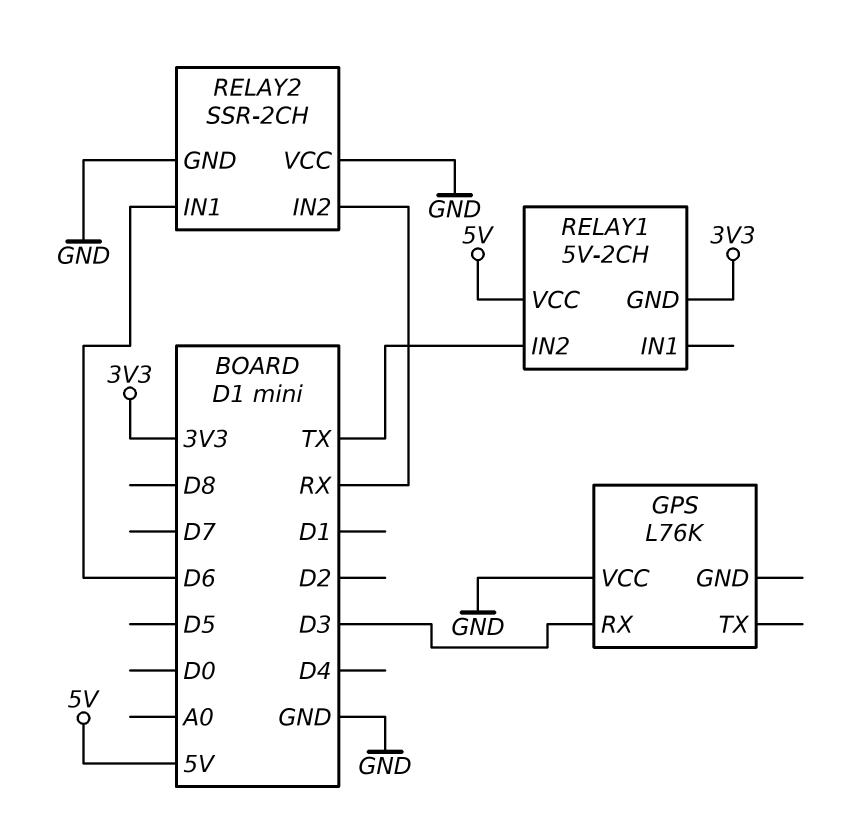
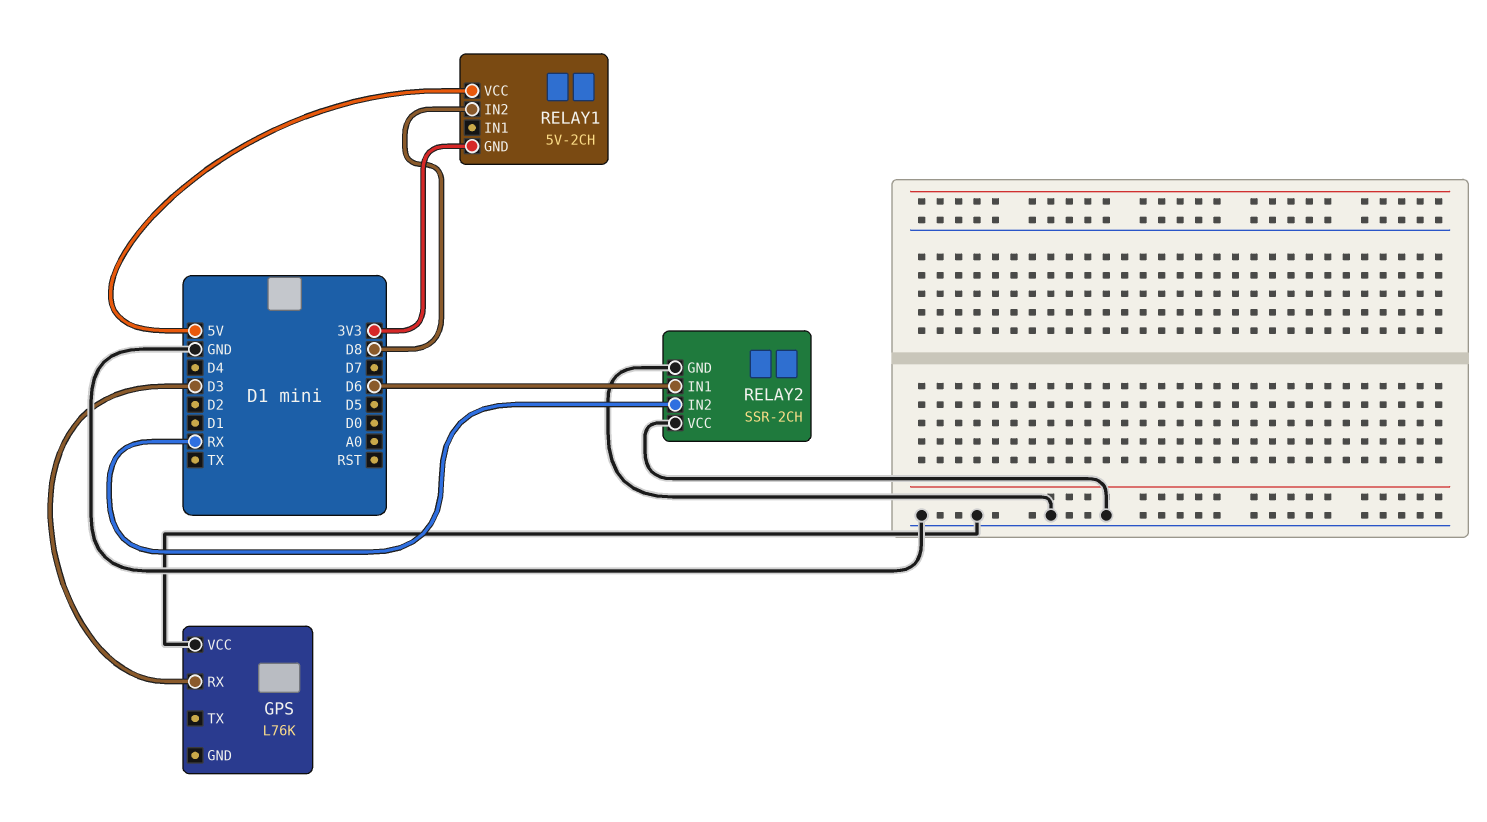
RELAY1 pin IN2: TX -> D8

